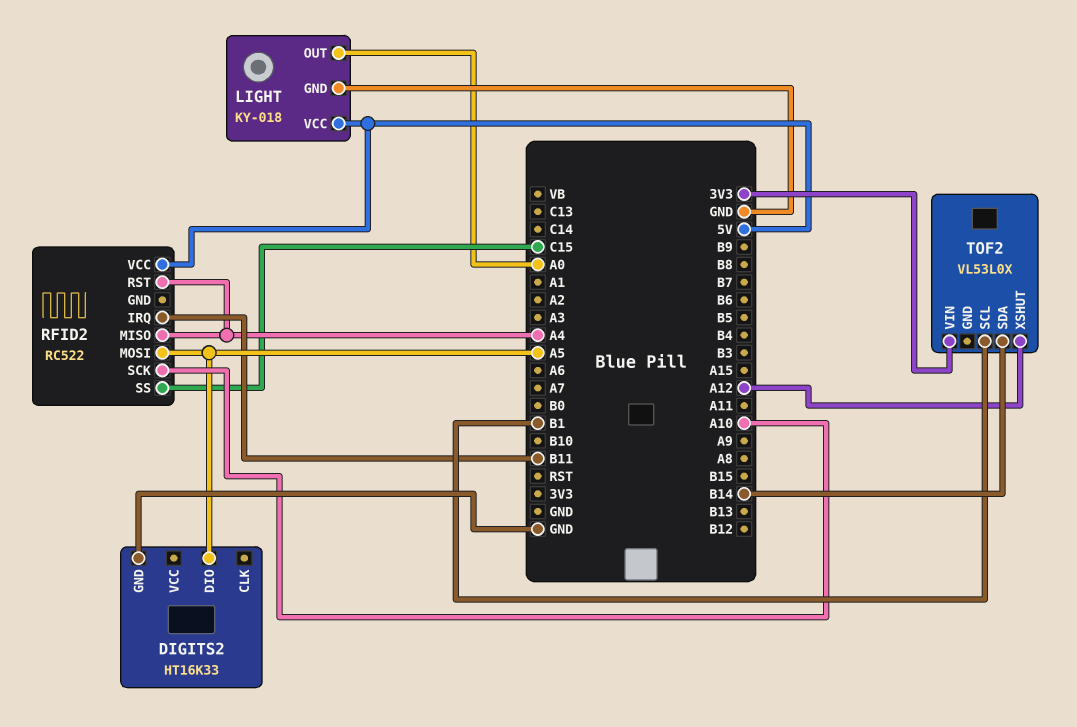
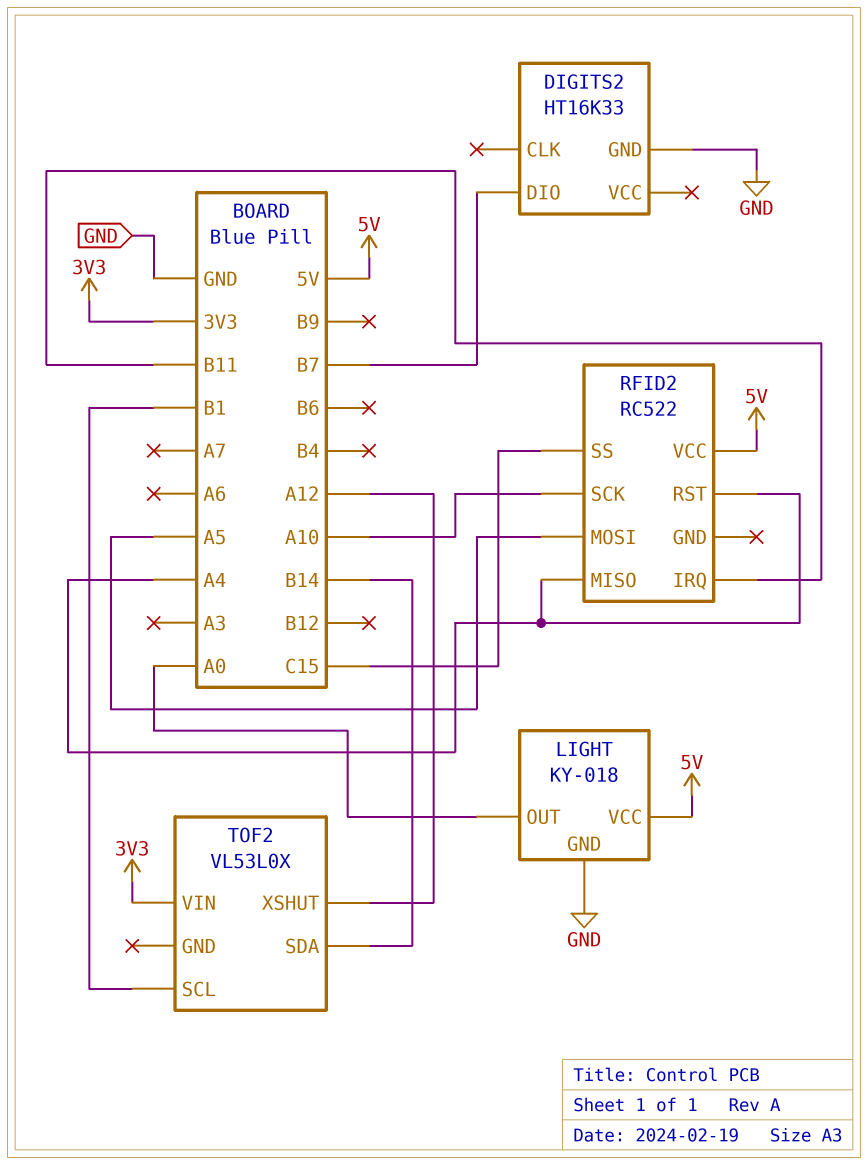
DIGITS2 pin DIO: A5 -> B7

